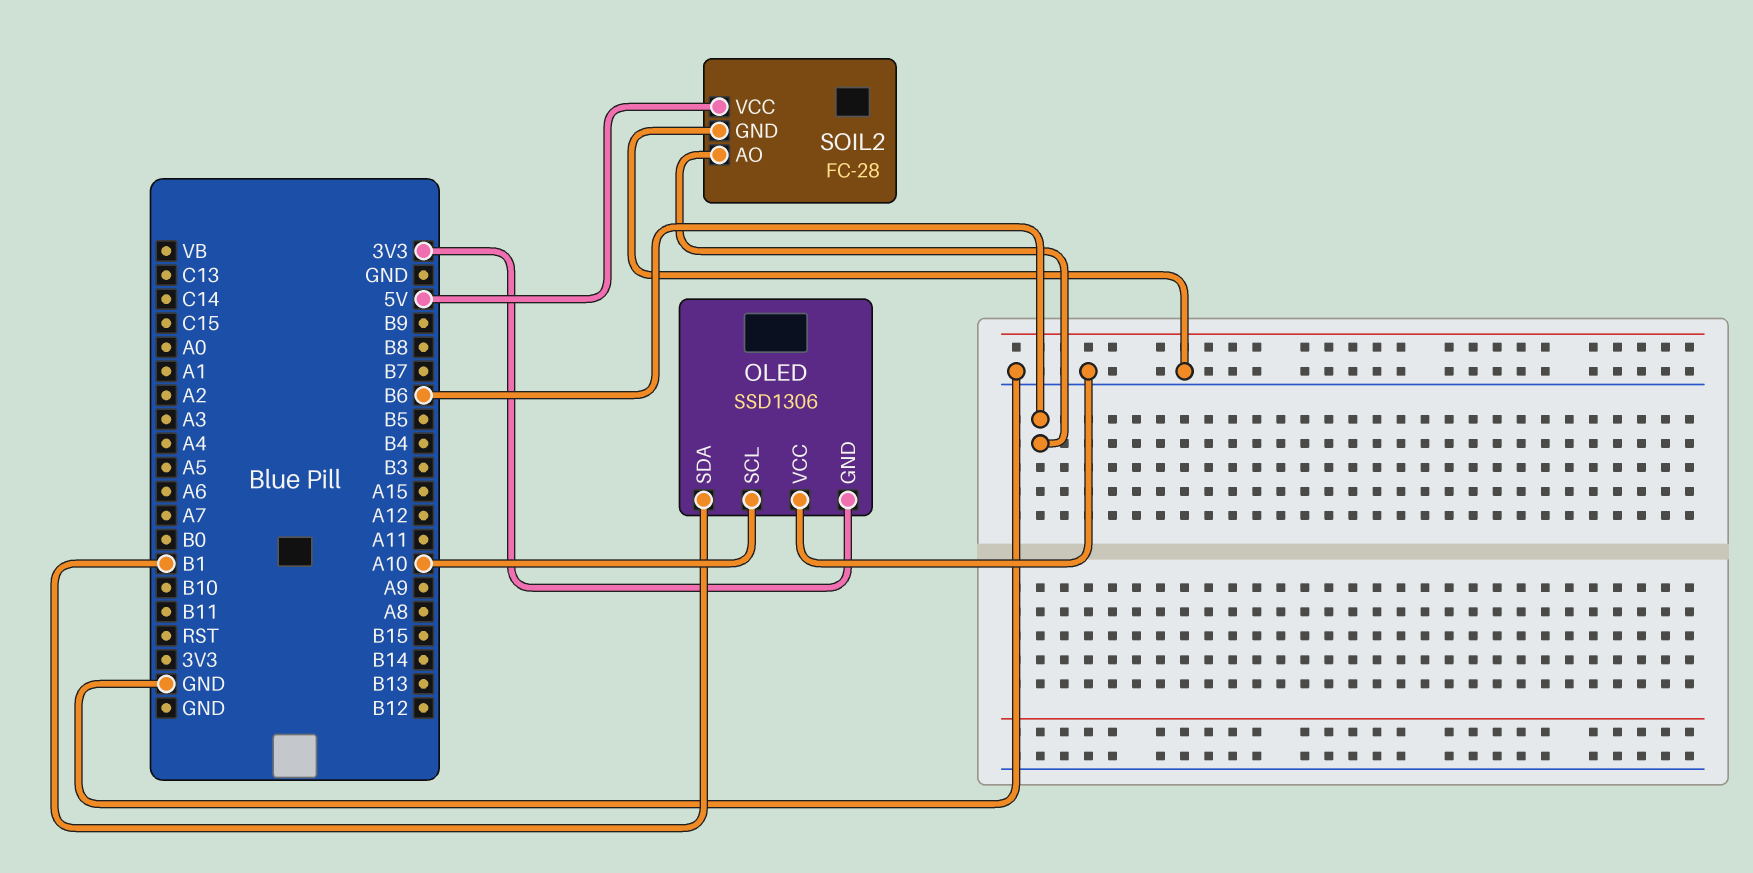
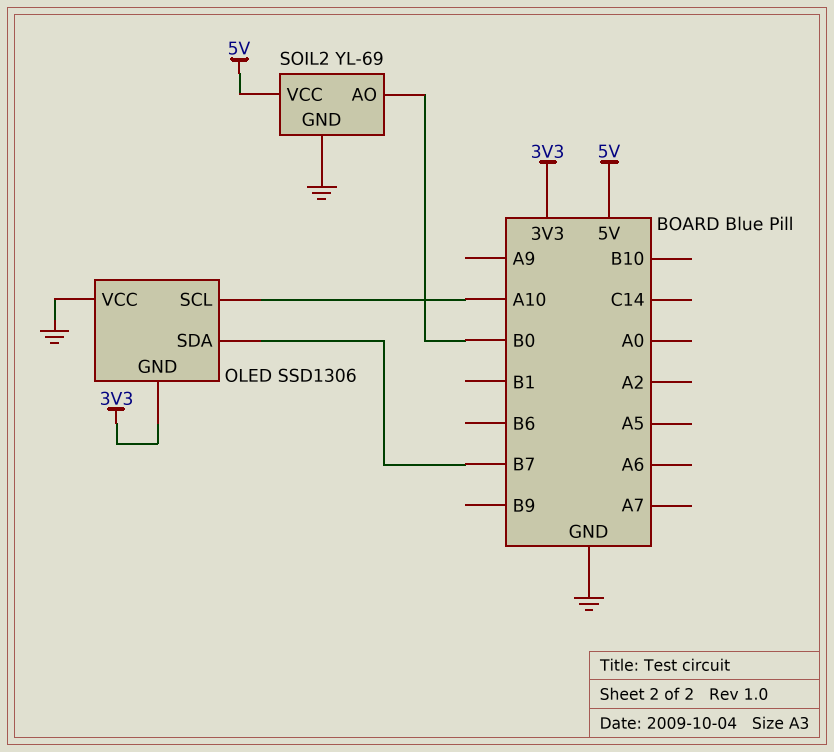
OLED pin SDA: B1 -> B7
SOIL2: FC-28 -> YL-69
SOIL2 pin AO: B6 -> B0

